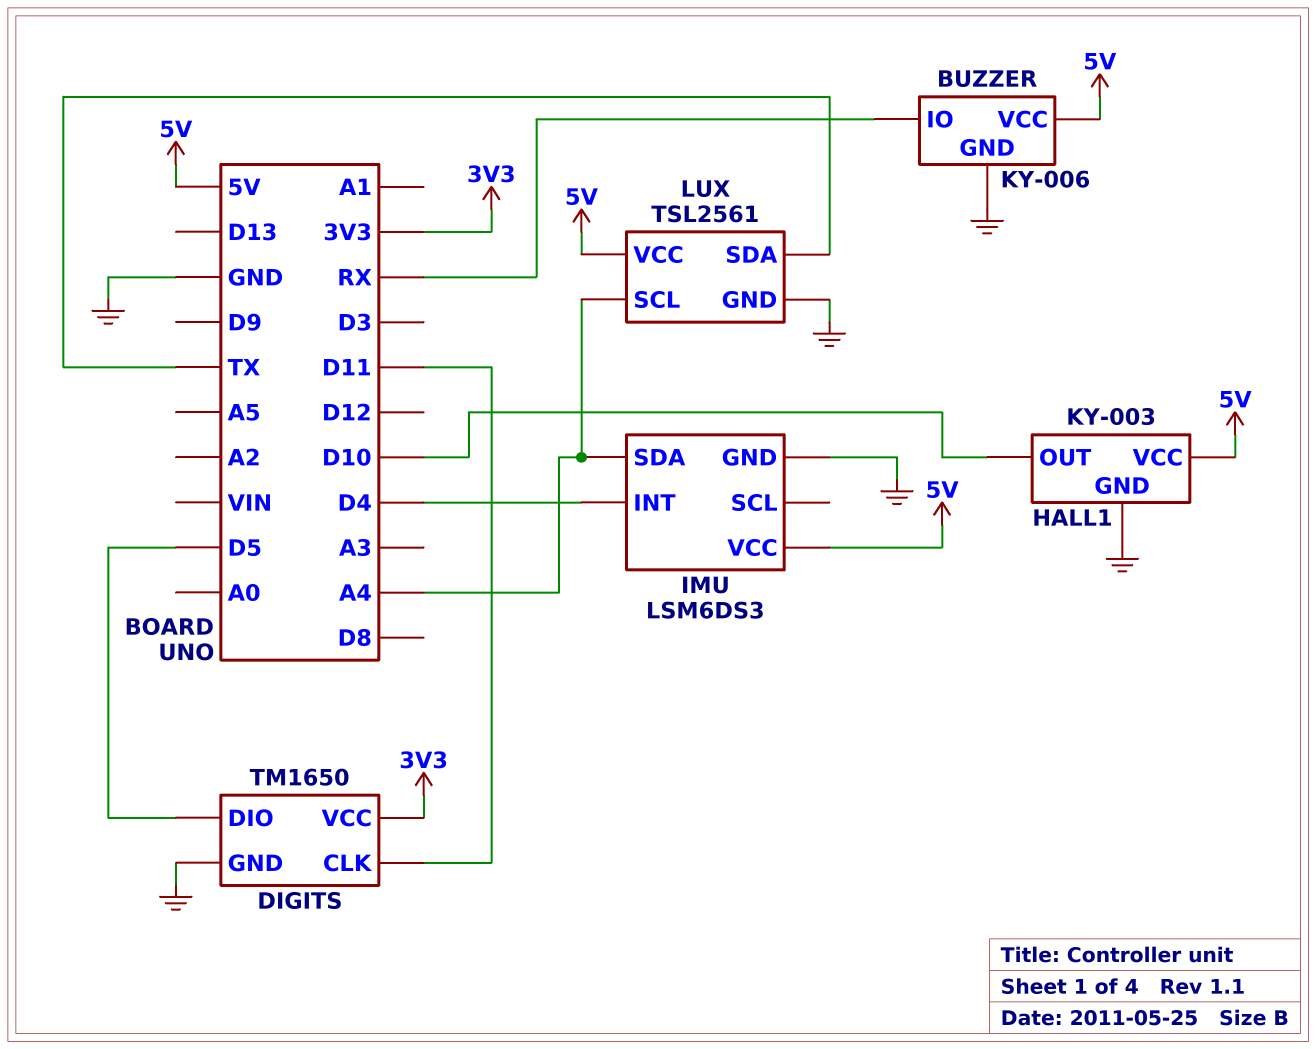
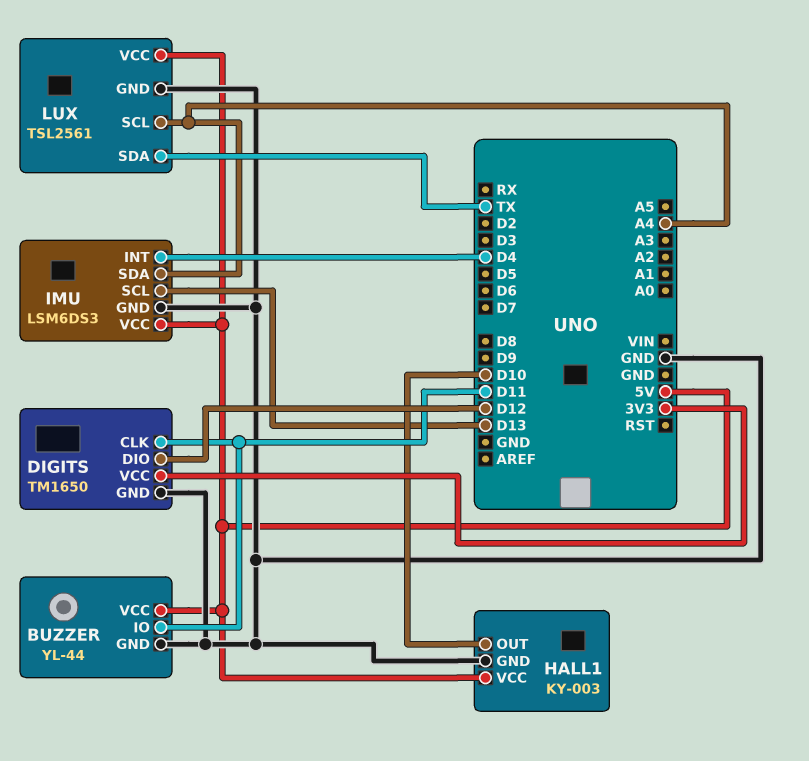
BUZZER: KY-006 -> YL-44
BUZZER pin IO: RX -> D11
DIGITS pin DIO: D5 -> D12
IMU pin SCL: none -> D13

